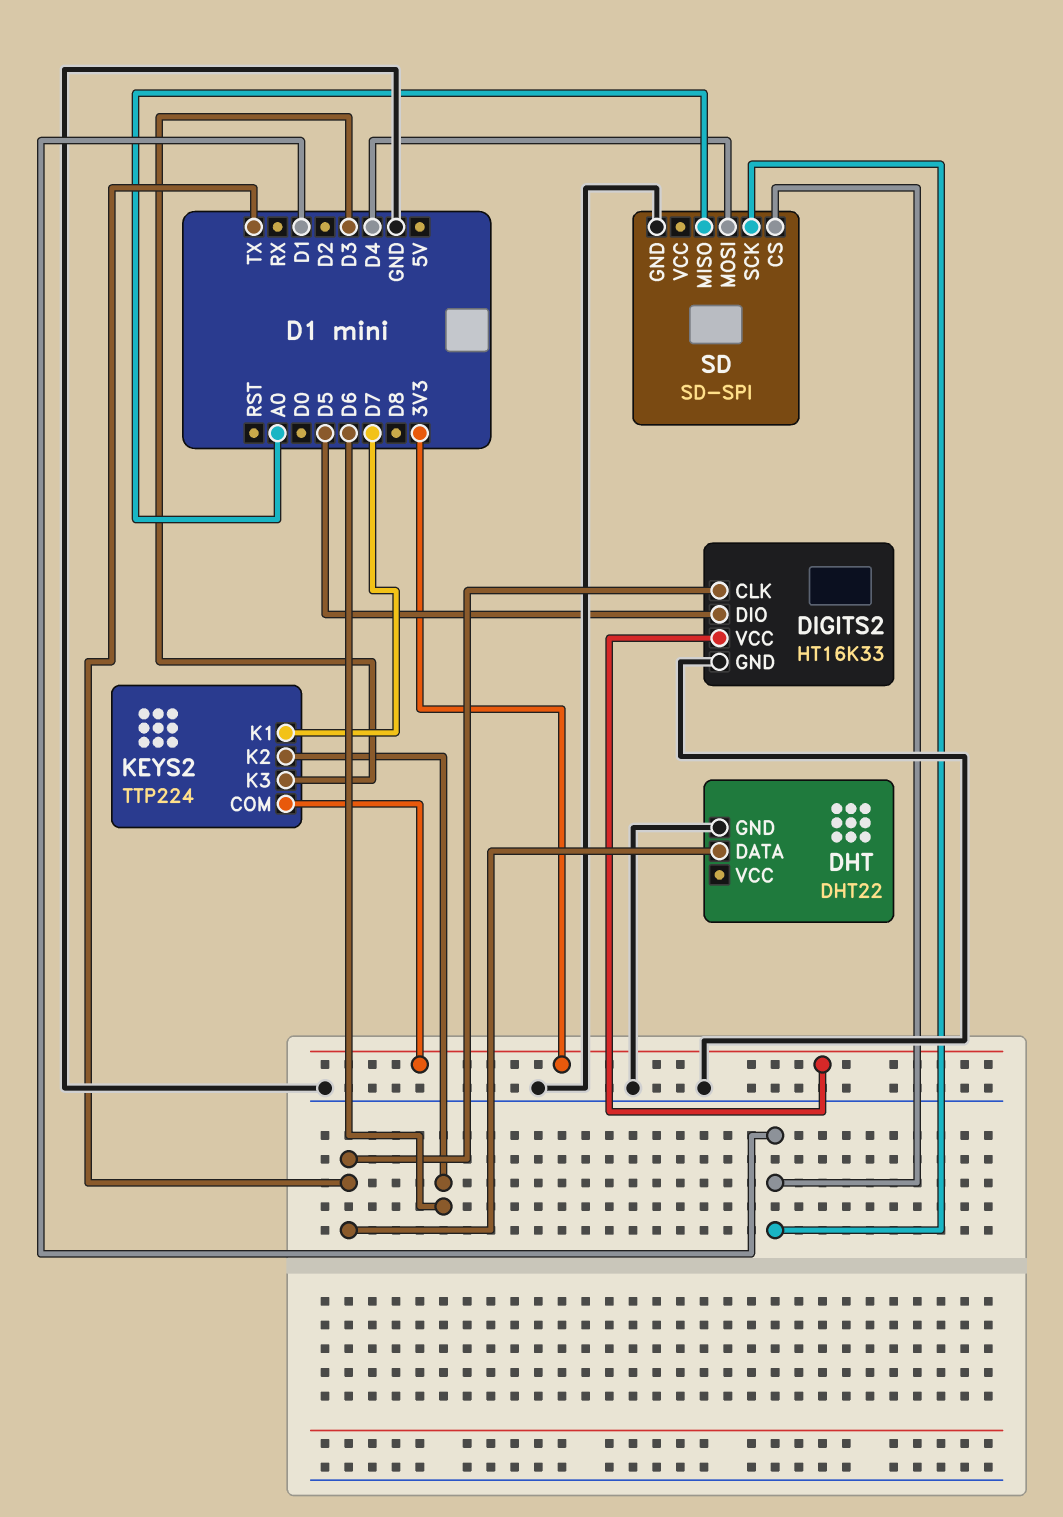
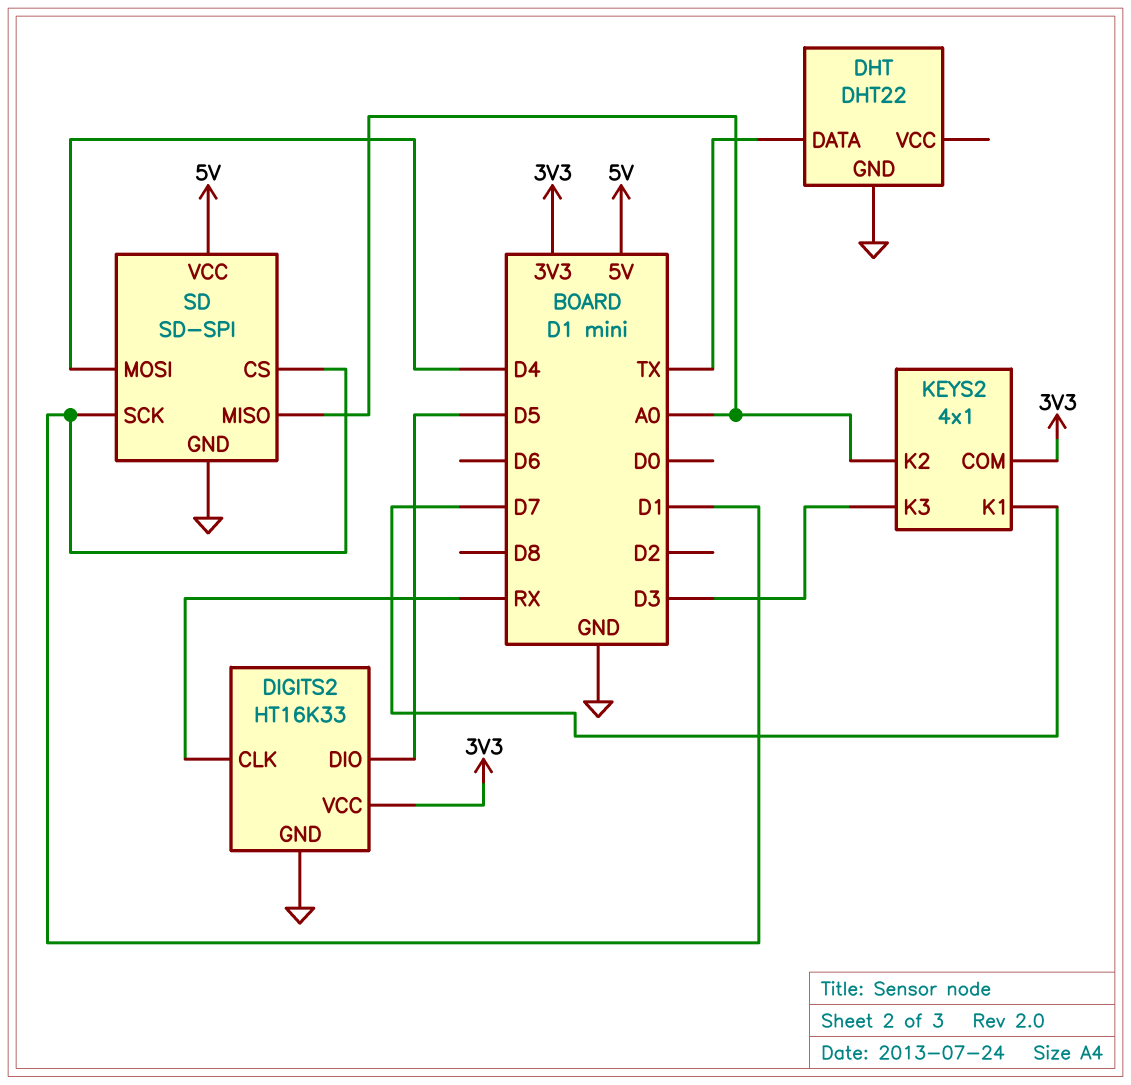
DIGITS2 pin CLK: TX -> RX
KEYS2: TTP224 -> 4x1
KEYS2 pin K2: D6 -> A0
SD pin VCC: none -> 5V

